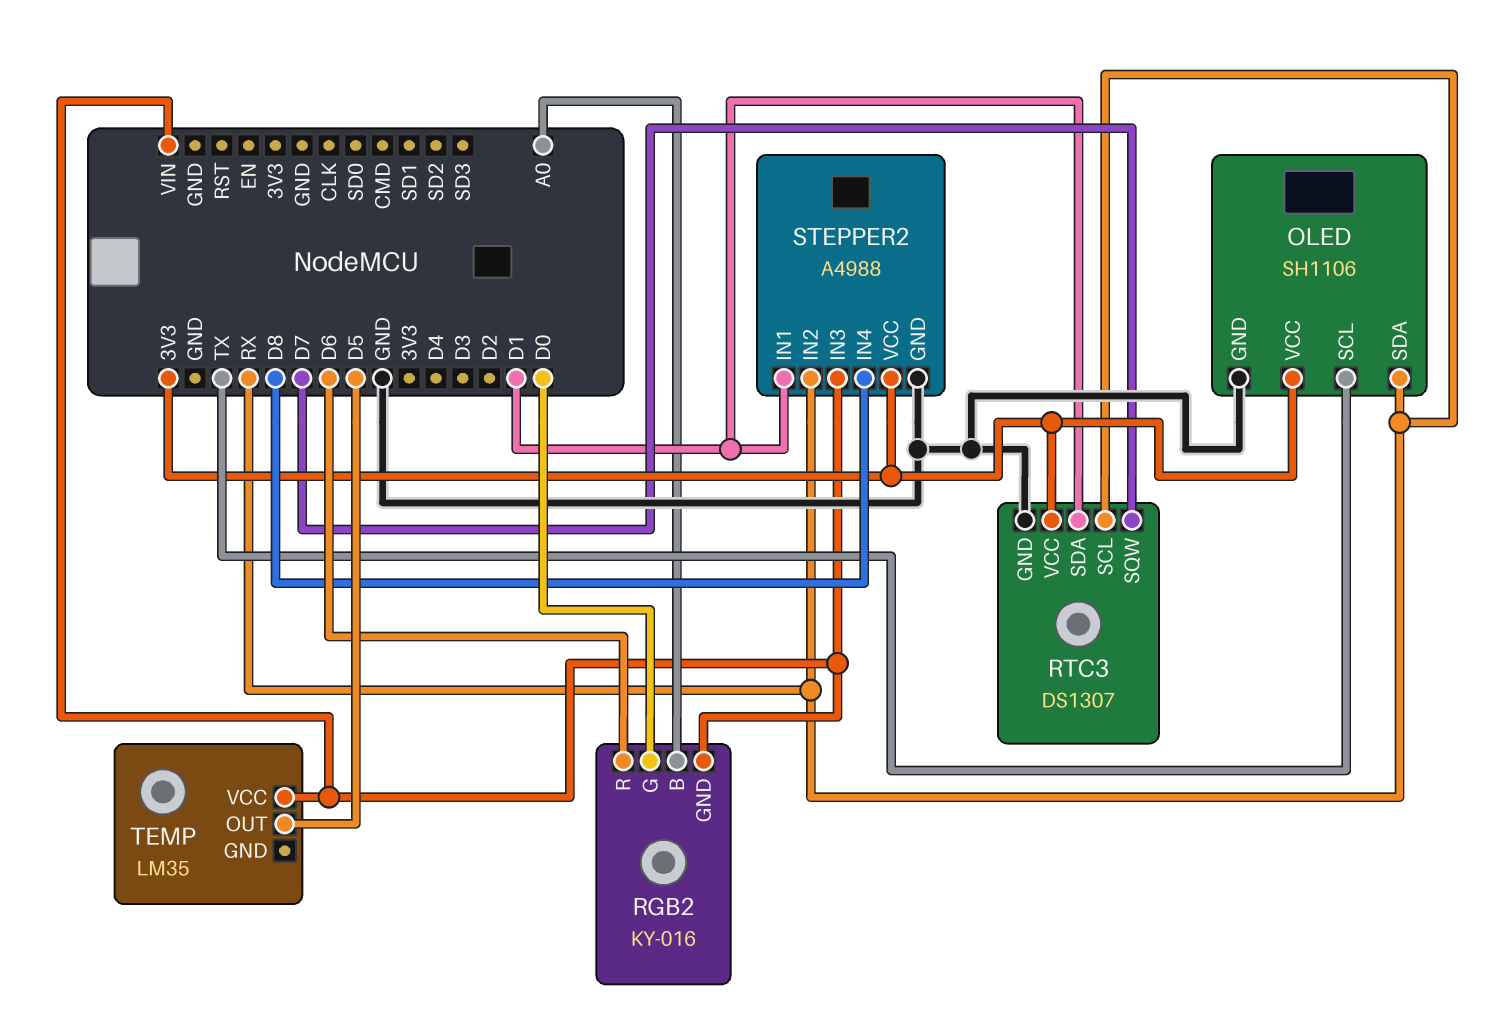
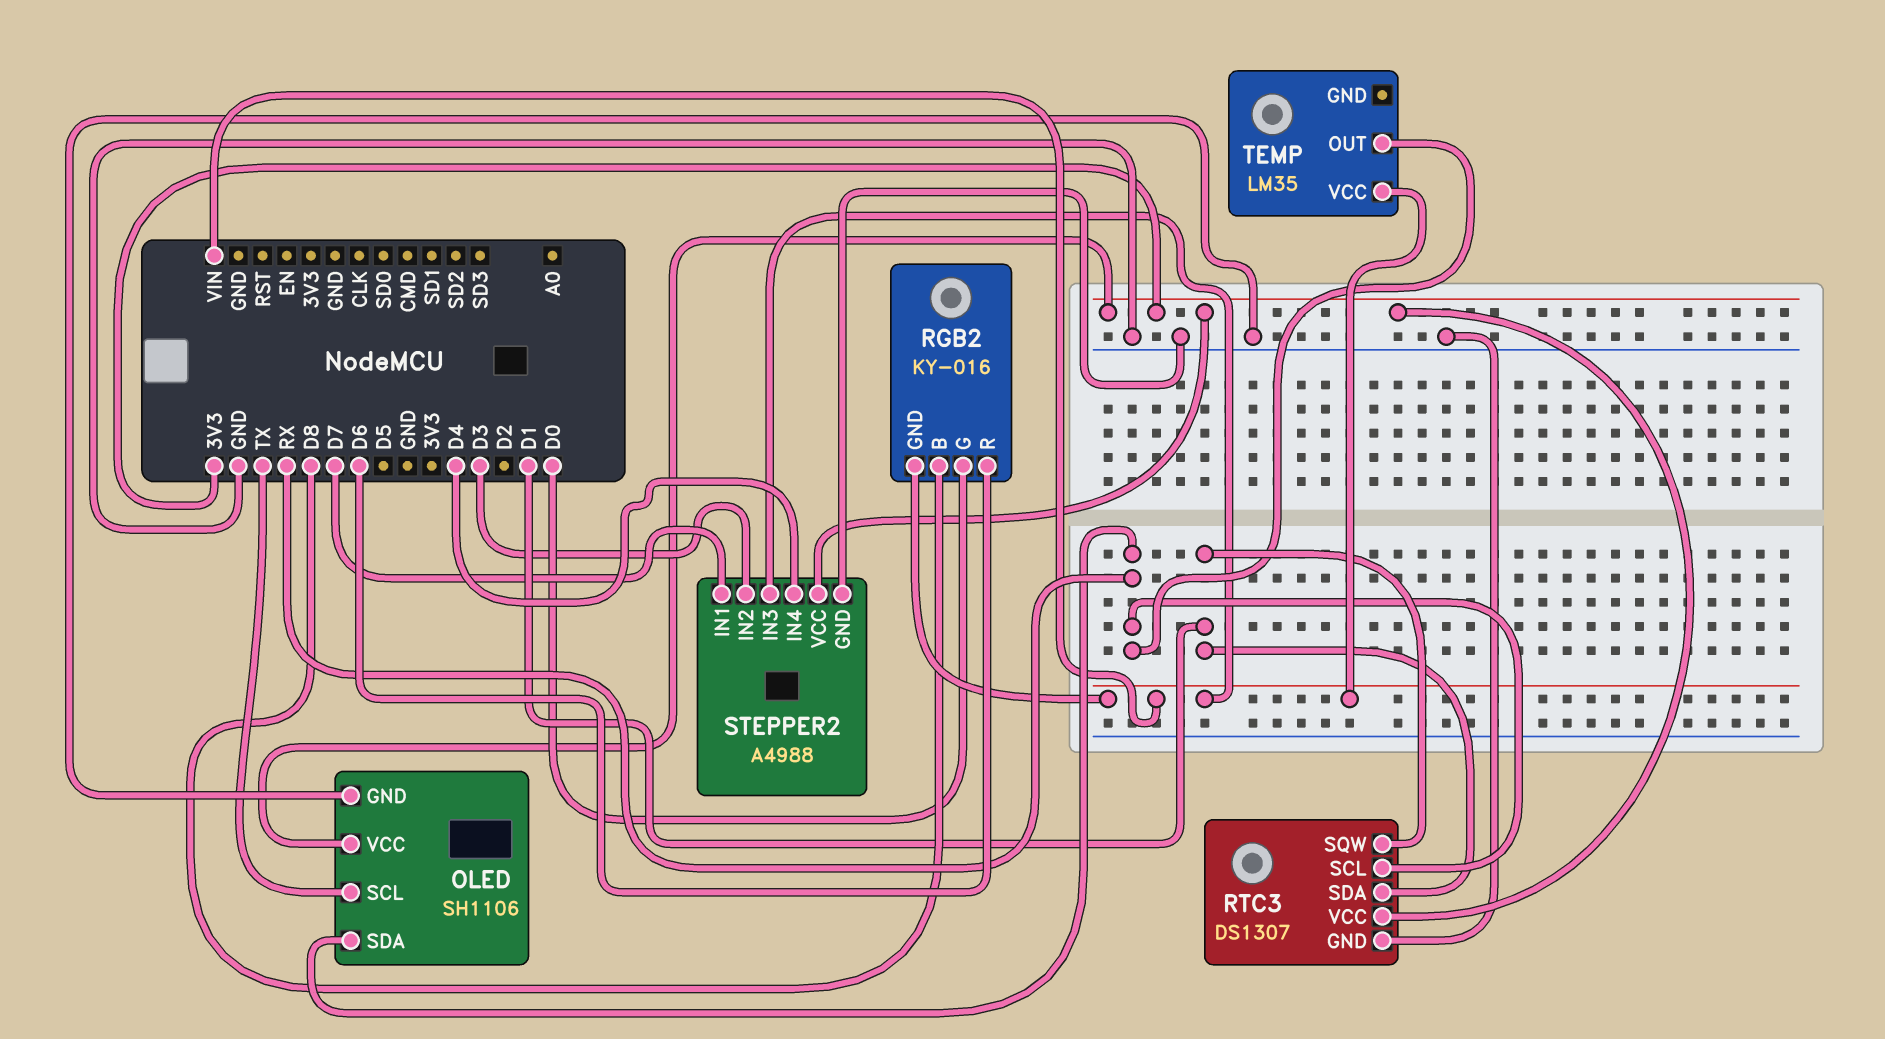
RGB2 pin B: A0 -> D8
RTC3 pin SQW: D7 -> D1
STEPPER2 pin IN1: D1 -> D7
STEPPER2 pin IN2: RX -> D3
STEPPER2 pin IN4: D8 -> D4
TEMP pin OUT: D5 -> RX

